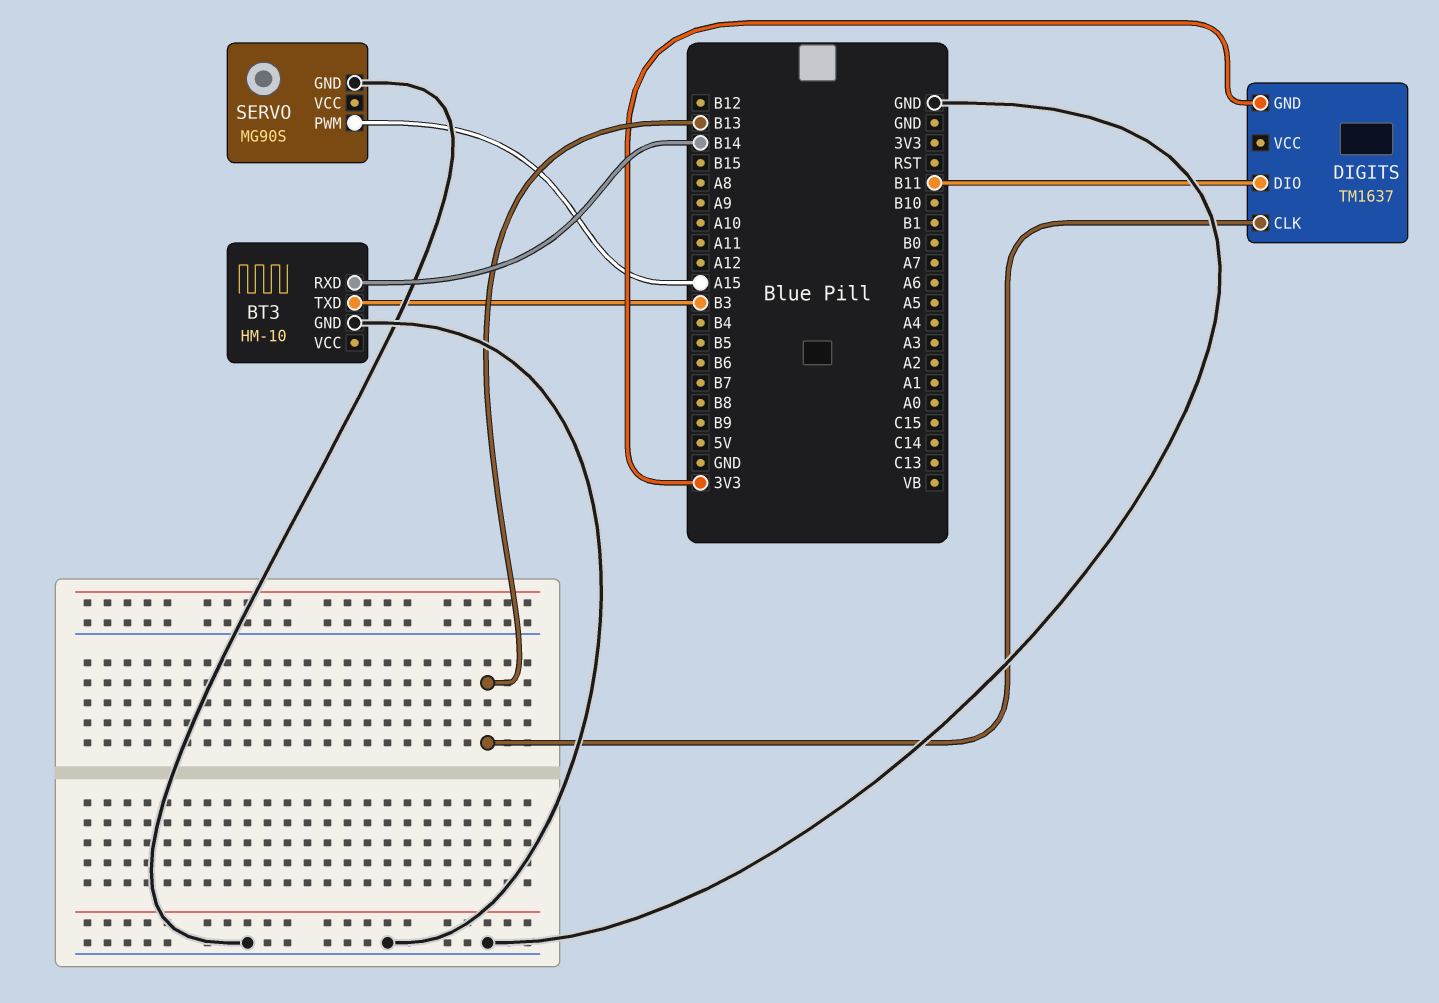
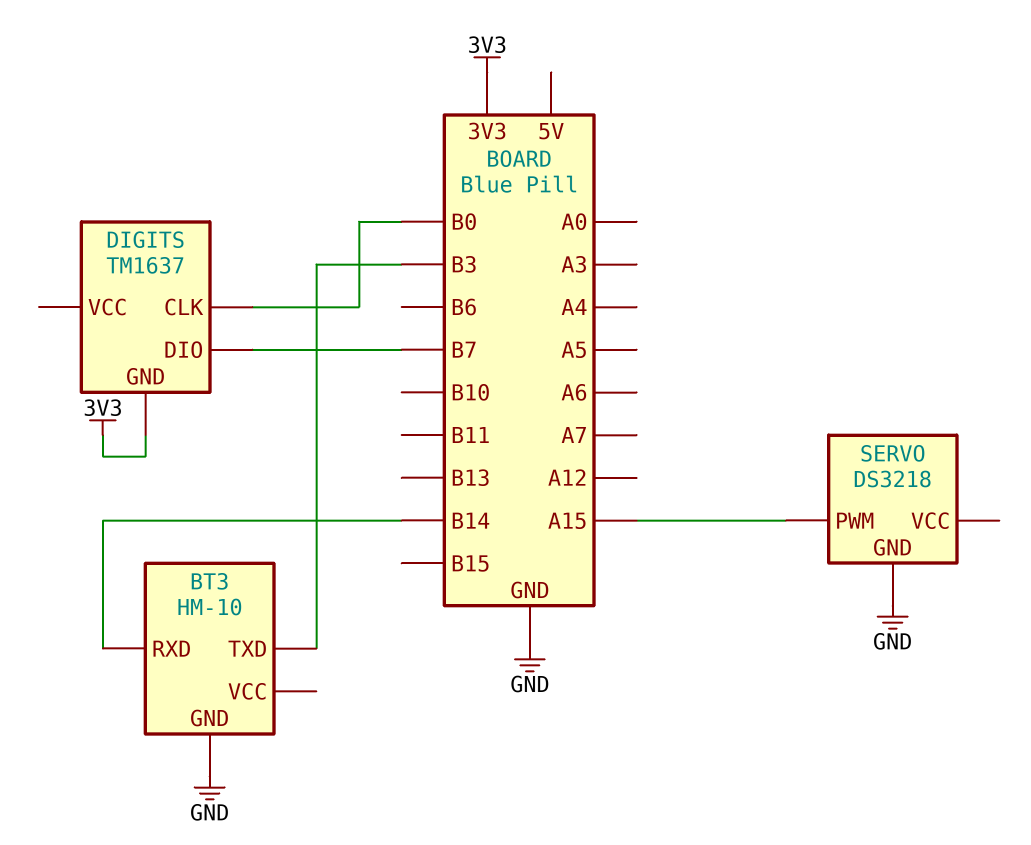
DIGITS pin CLK: B13 -> B0
DIGITS pin DIO: B11 -> B7
SERVO: MG90S -> DS3218

